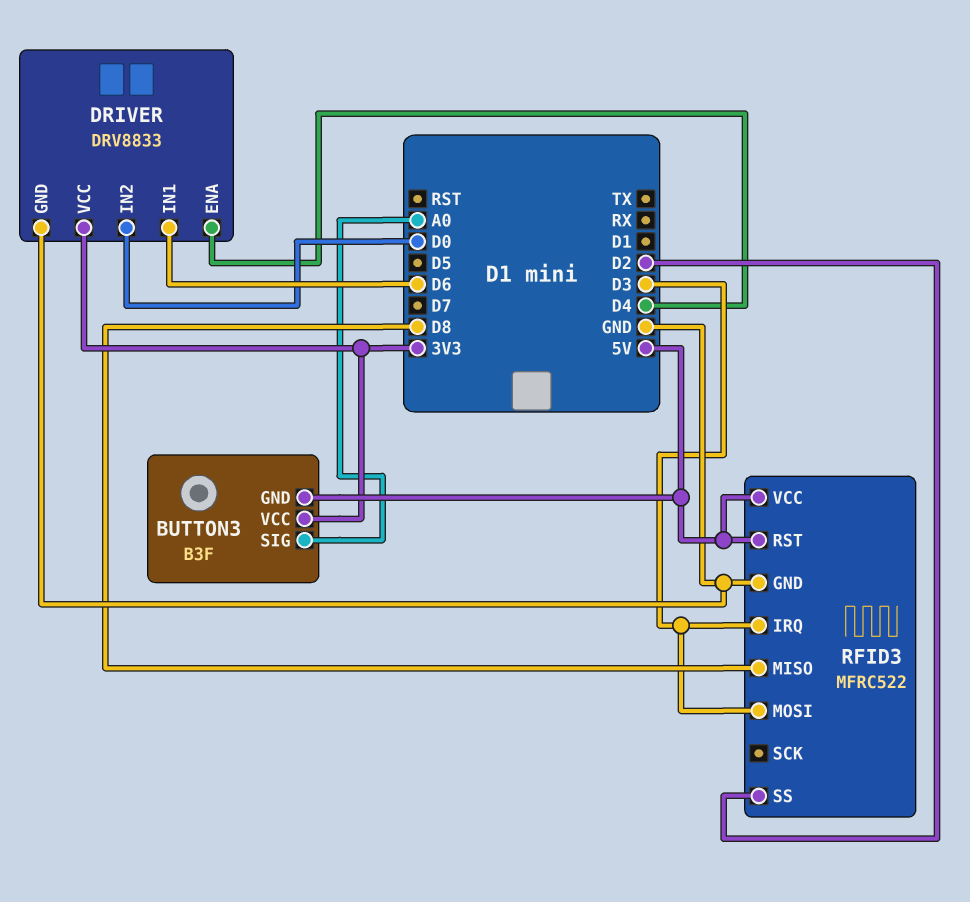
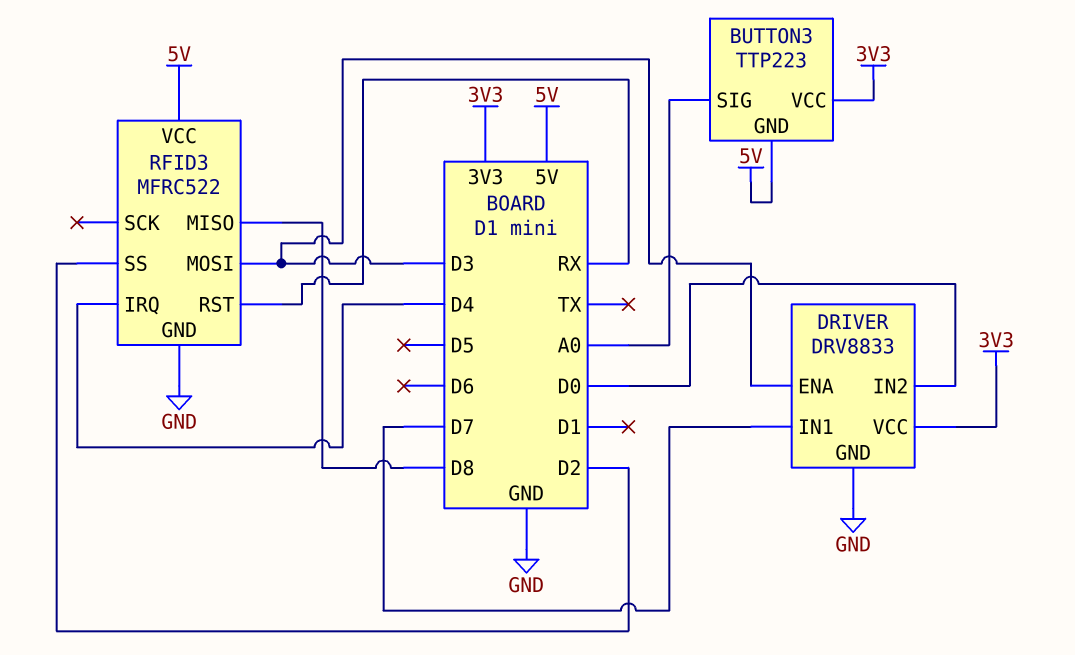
BUTTON3: B3F -> TTP223
DRIVER pin ENA: D4 -> D3
DRIVER pin IN1: D6 -> D7
RFID3 pin IRQ: D3 -> D4
RFID3 pin RST: 5V -> RX

